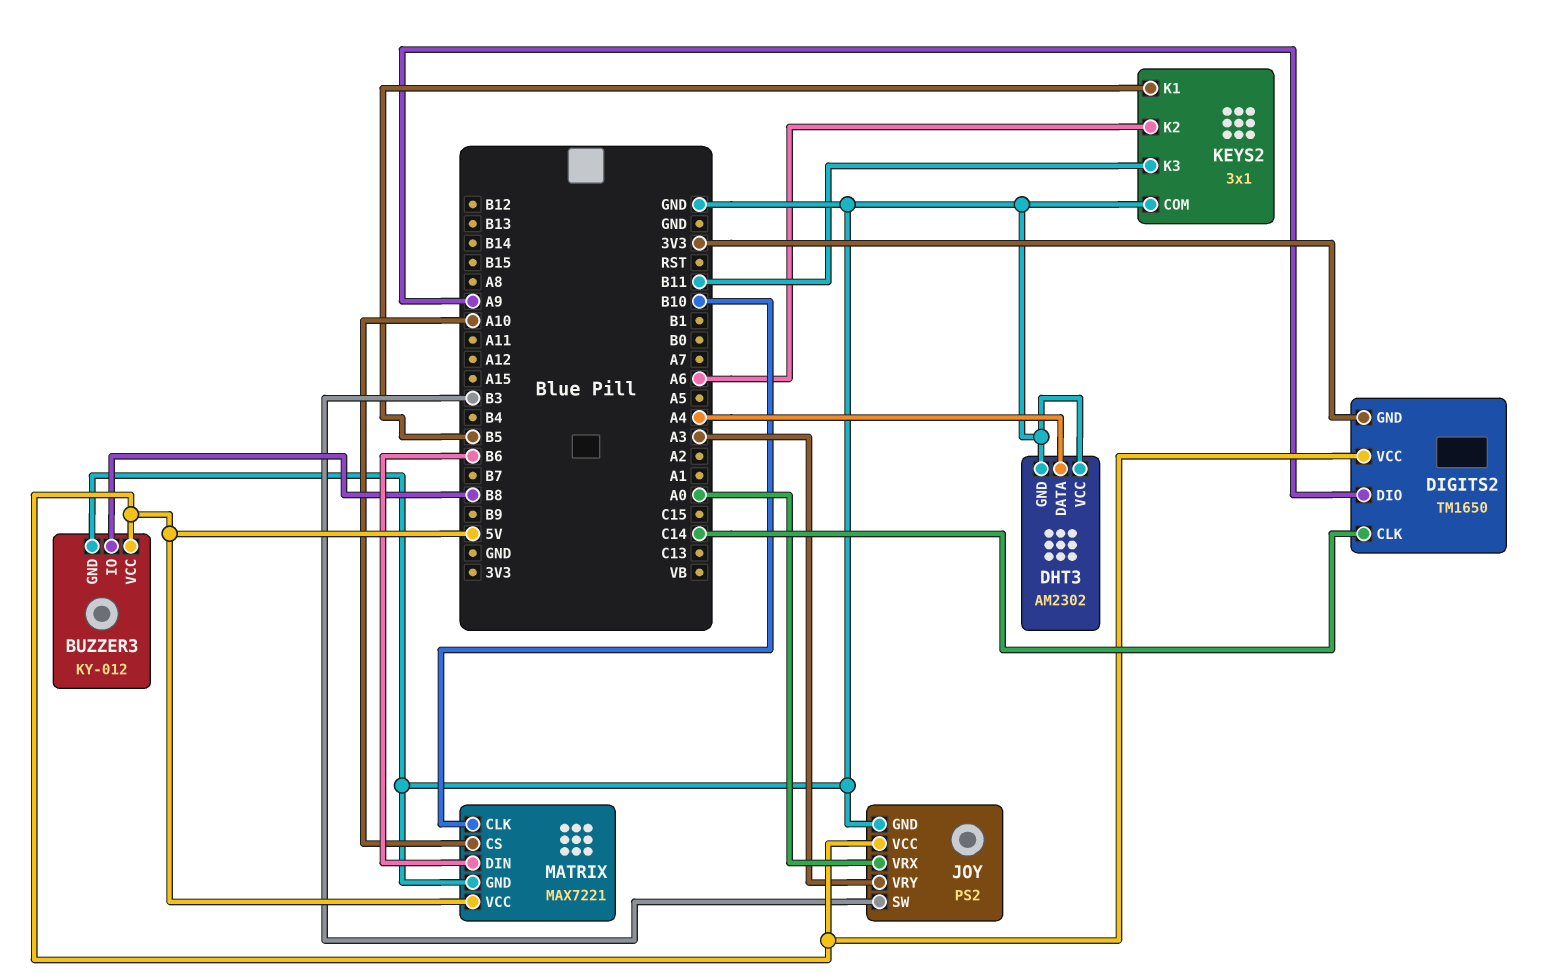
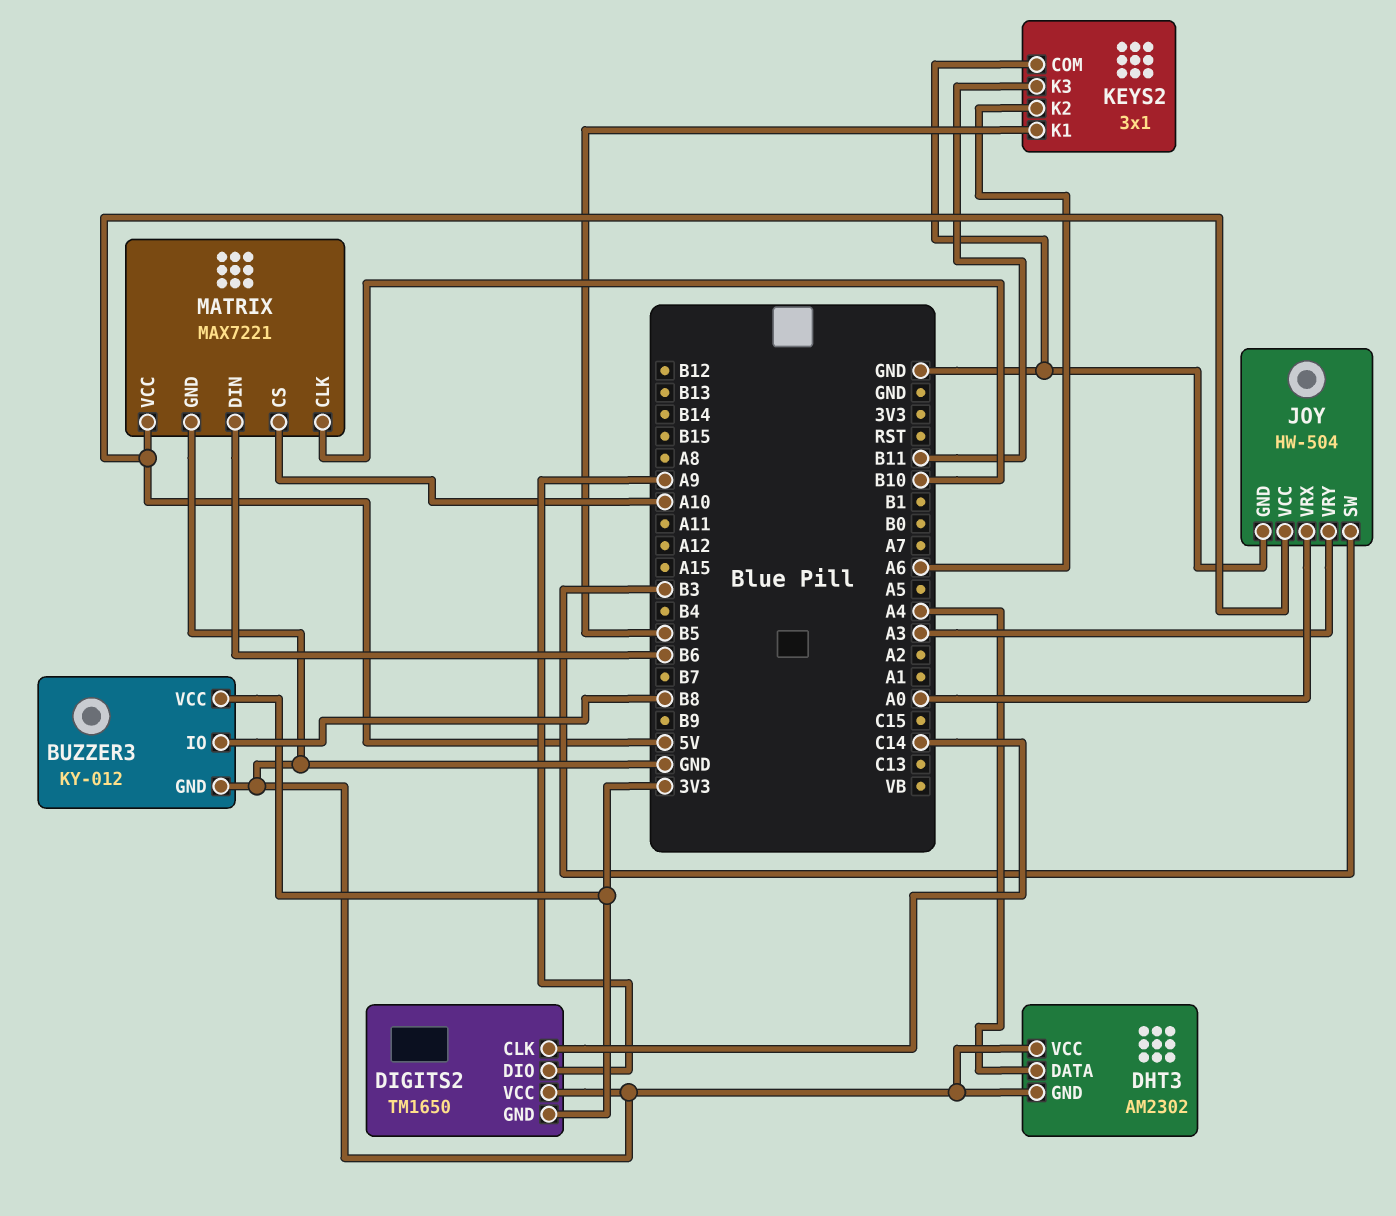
BUZZER3 pin VCC: 5V -> 3V3
DIGITS2 pin VCC: 5V -> GND
JOY: PS2 -> HW-504

